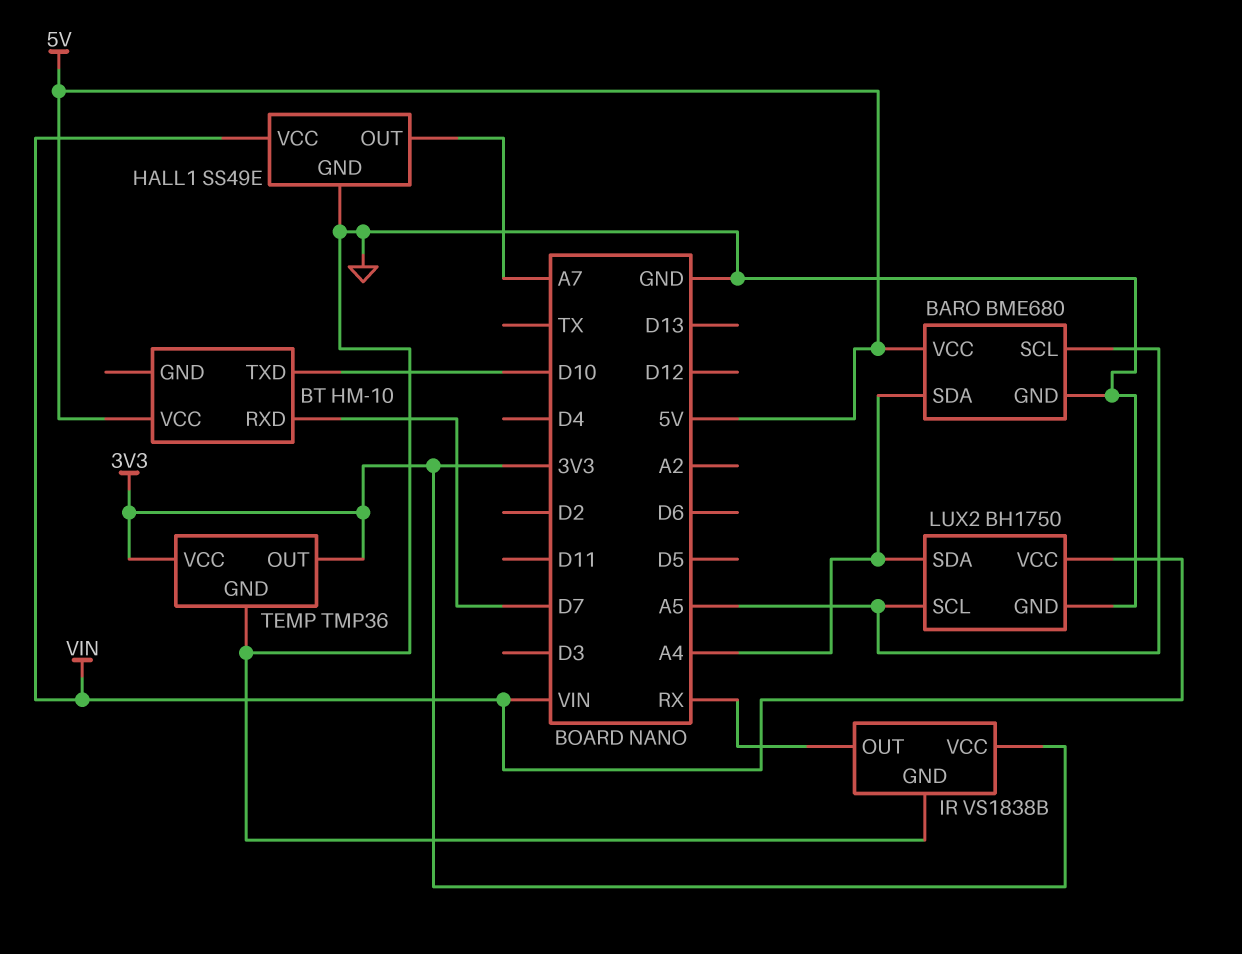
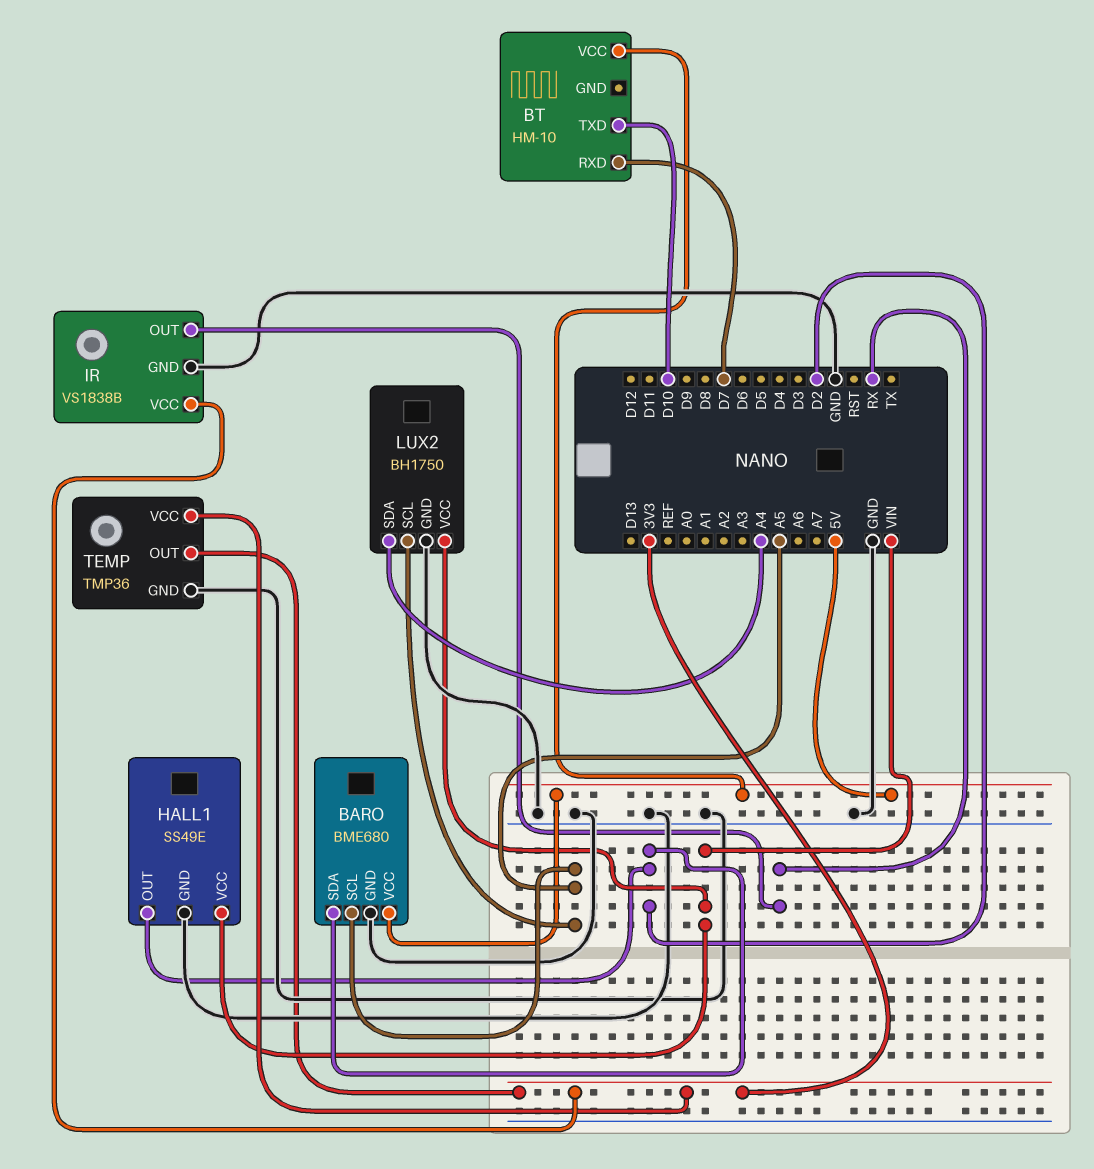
BARO pin SDA: A4 -> D2
HALL1 pin OUT: A7 -> D2

